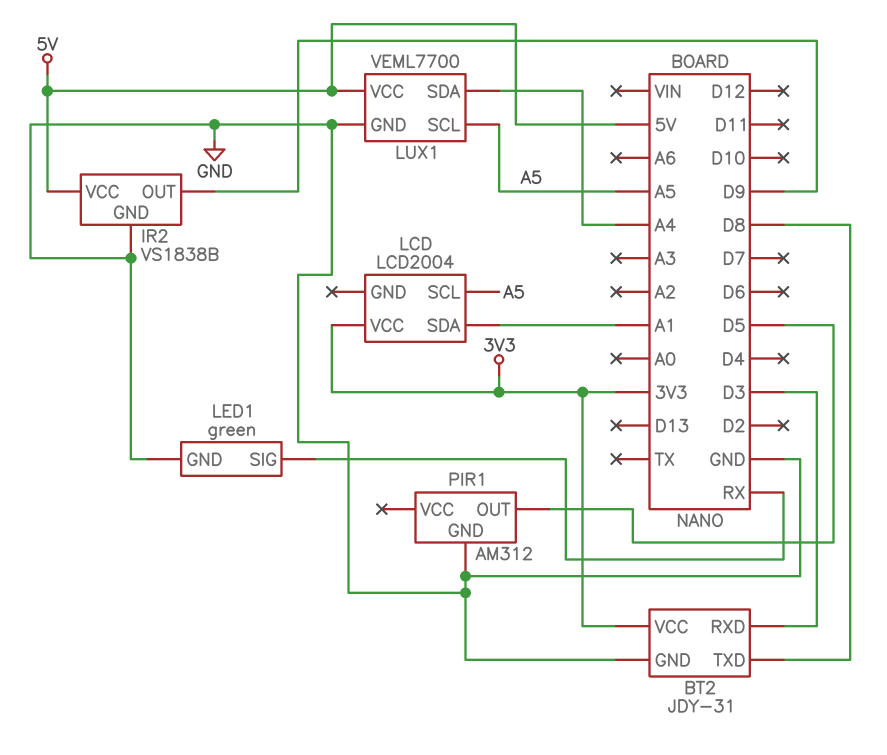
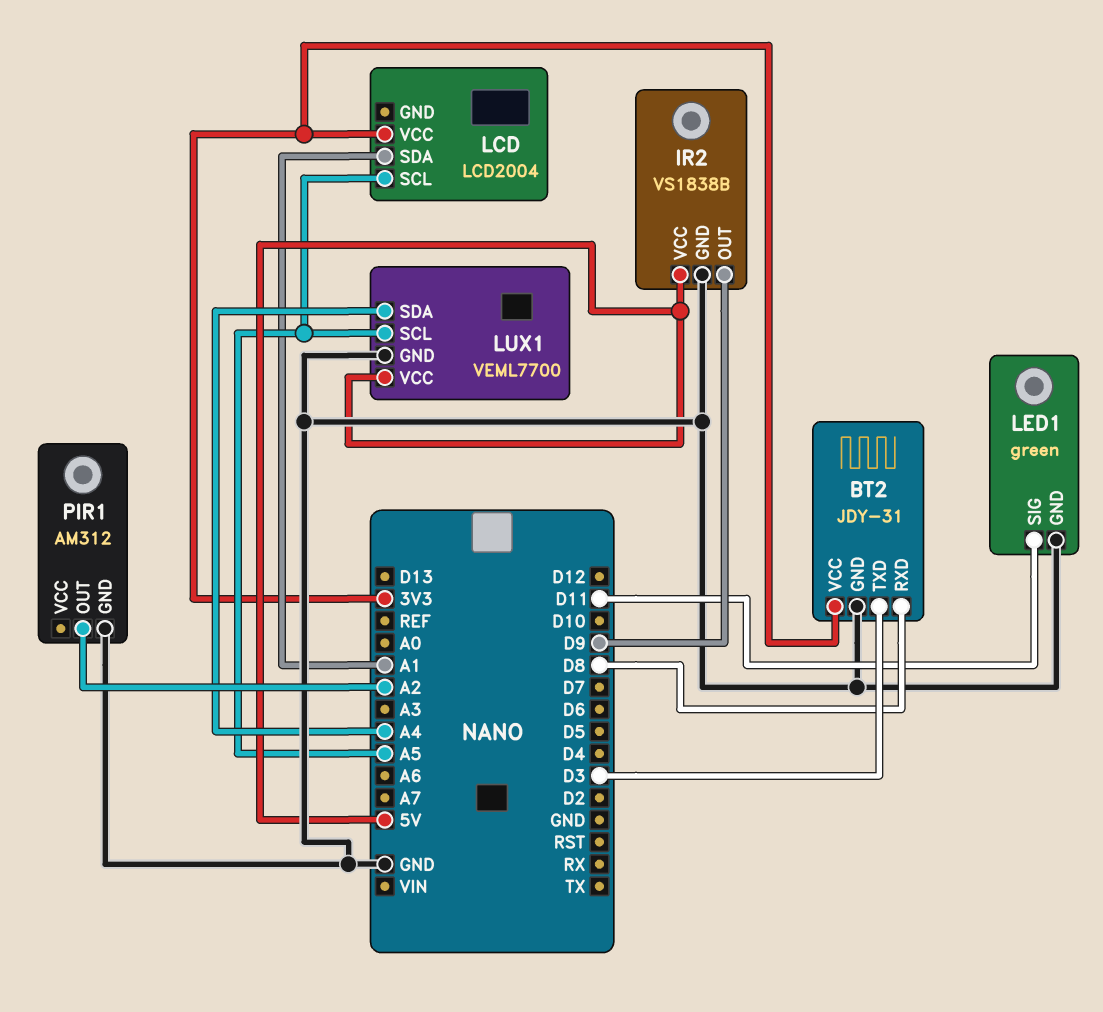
BT2 pin RXD: D3 -> D8
BT2 pin TXD: D8 -> D3
LED1 pin SIG: RX -> D11
PIR1 pin OUT: D5 -> A2

